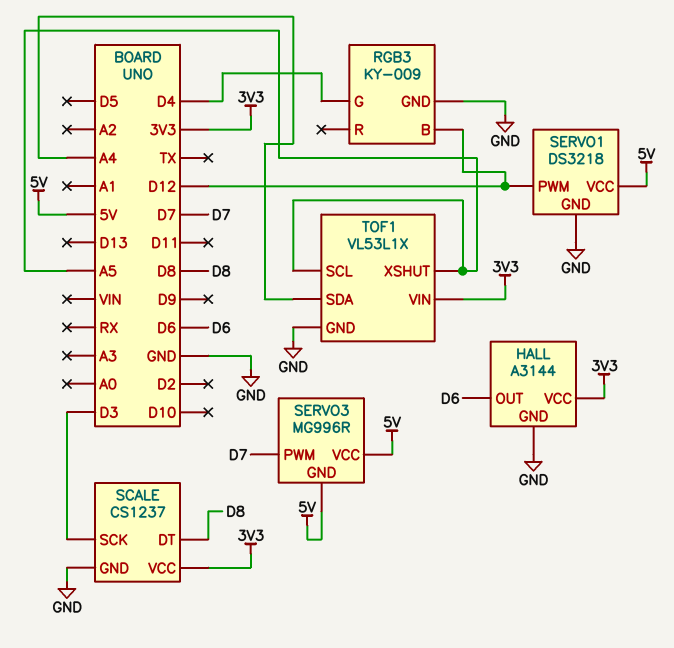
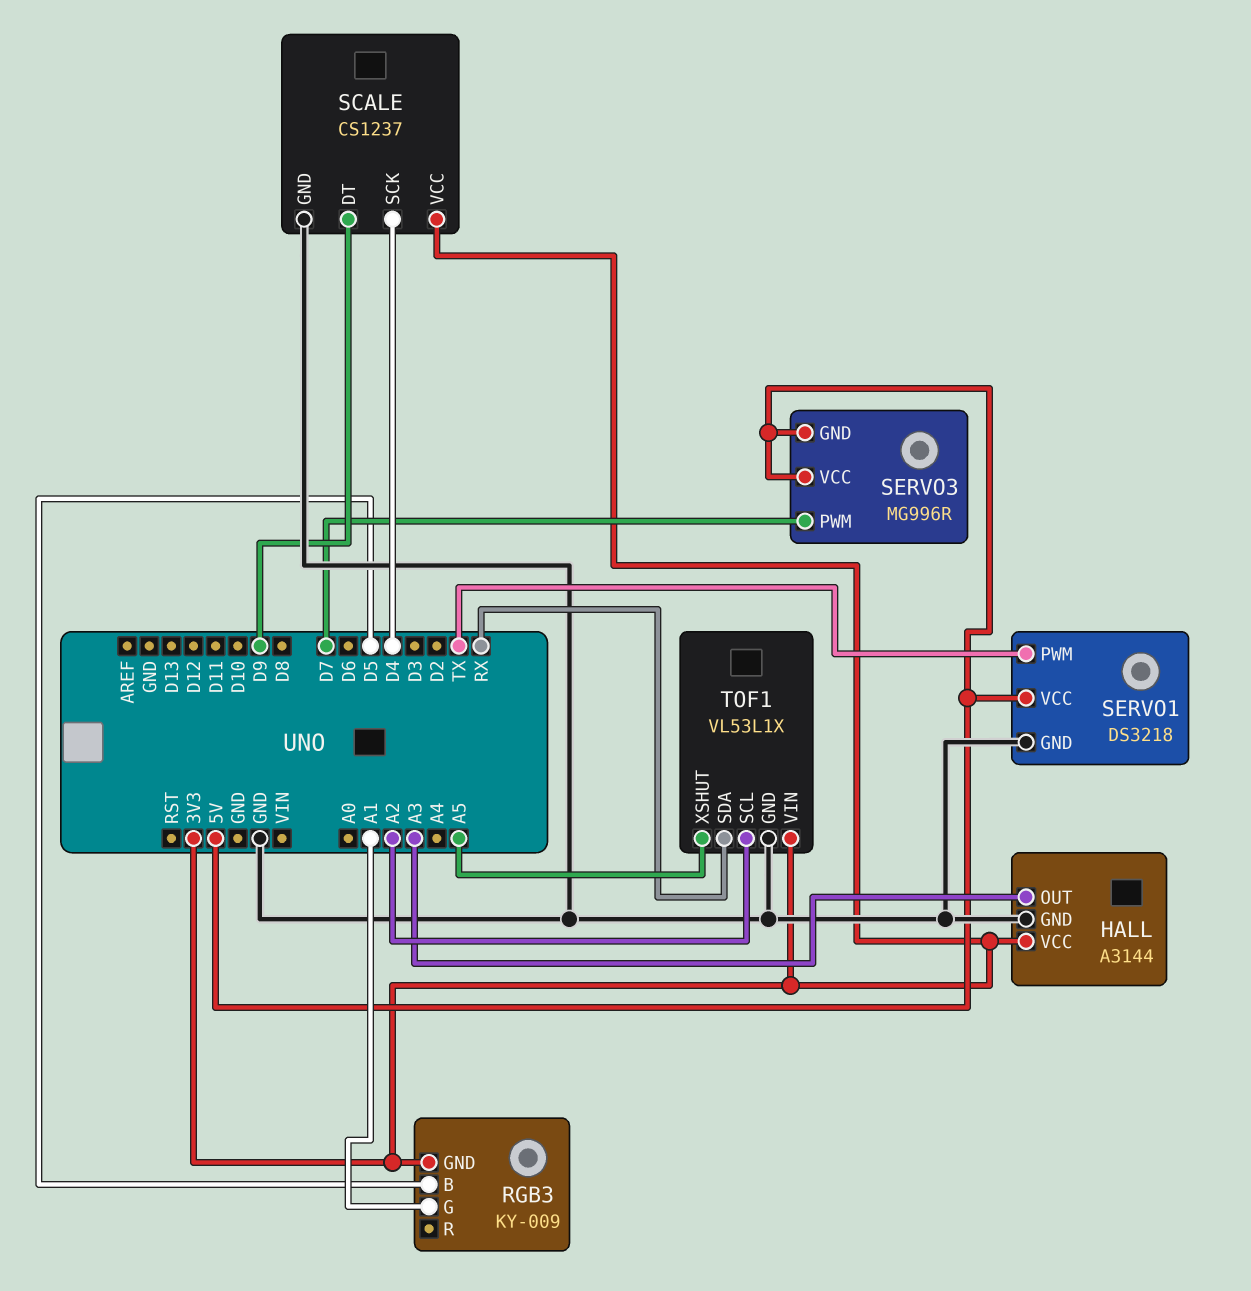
HALL pin OUT: D6 -> A3
RGB3 pin B: D12 -> D5
RGB3 pin G: D4 -> A1
RGB3 pin GND: GND -> 3V3
SCALE pin DT: D8 -> D9
SCALE pin SCK: D3 -> D4
SERVO1 pin PWM: D12 -> TX
TOF1 pin SCL: A5 -> A2
TOF1 pin SDA: A4 -> RX

